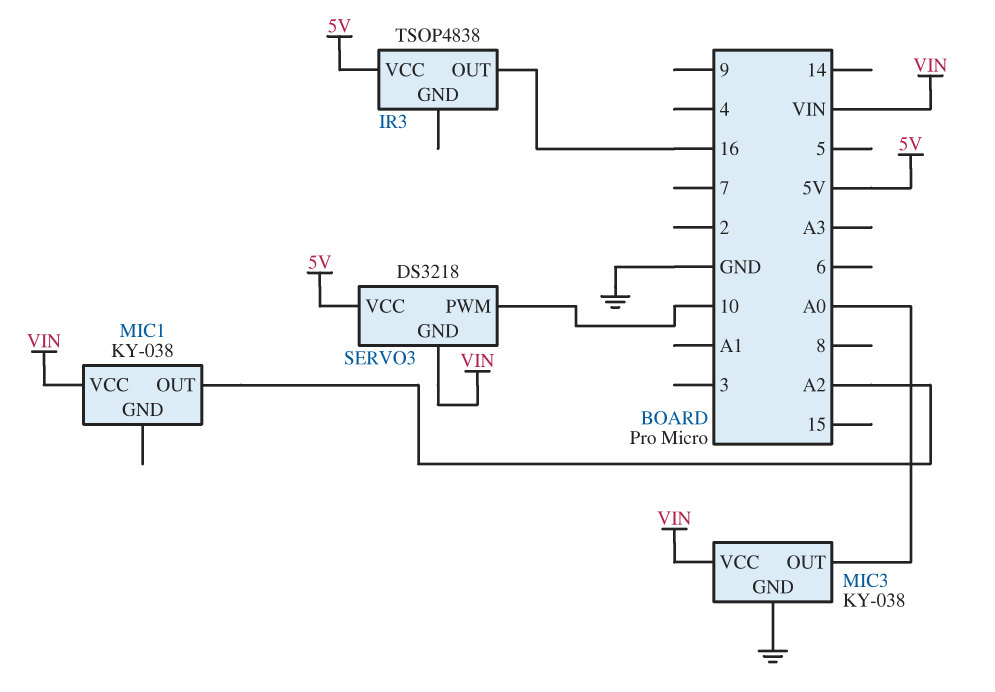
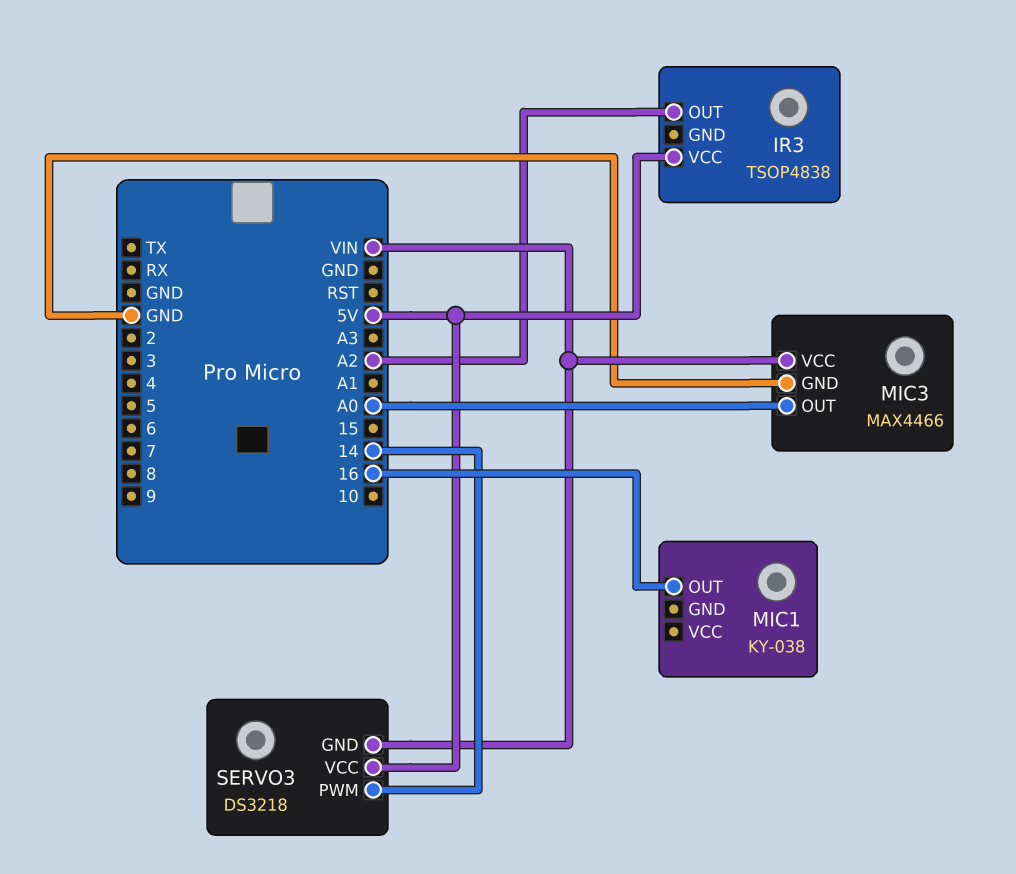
IR3 pin OUT: 16 -> A2
MIC1 pin OUT: A2 -> 16
MIC1 pin VCC: VIN -> none
MIC3: KY-038 -> MAX4466
SERVO3 pin PWM: 10 -> 14

